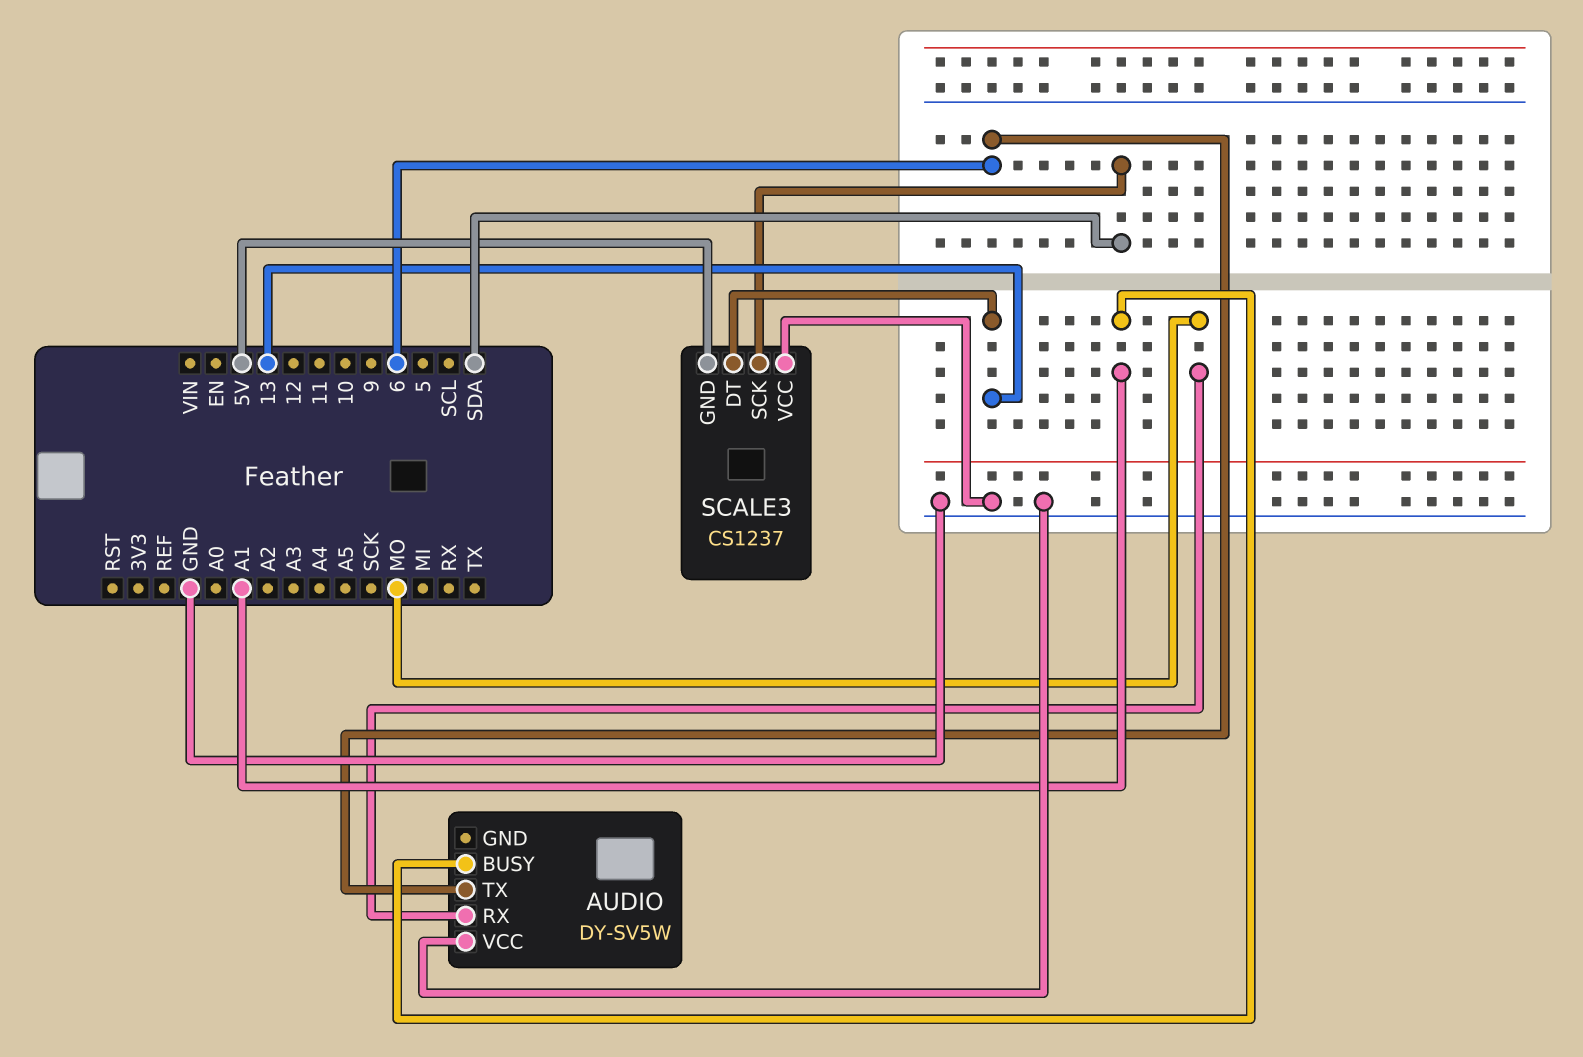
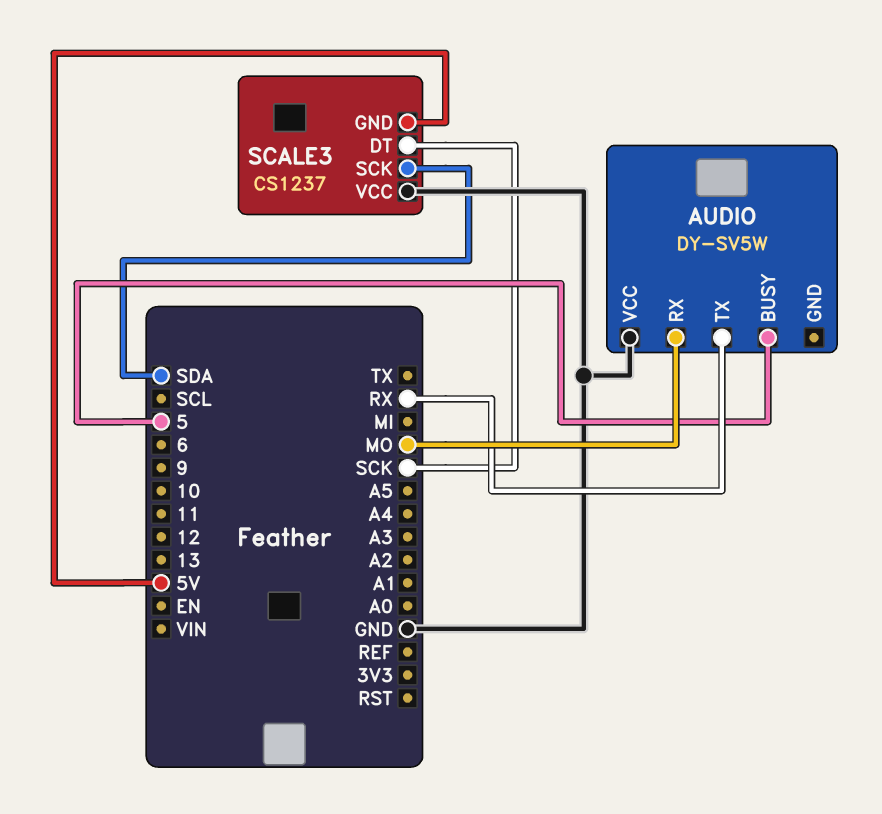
AUDIO pin BUSY: A1 -> 5
AUDIO pin TX: 6 -> RX
SCALE3 pin DT: 13 -> SCK

